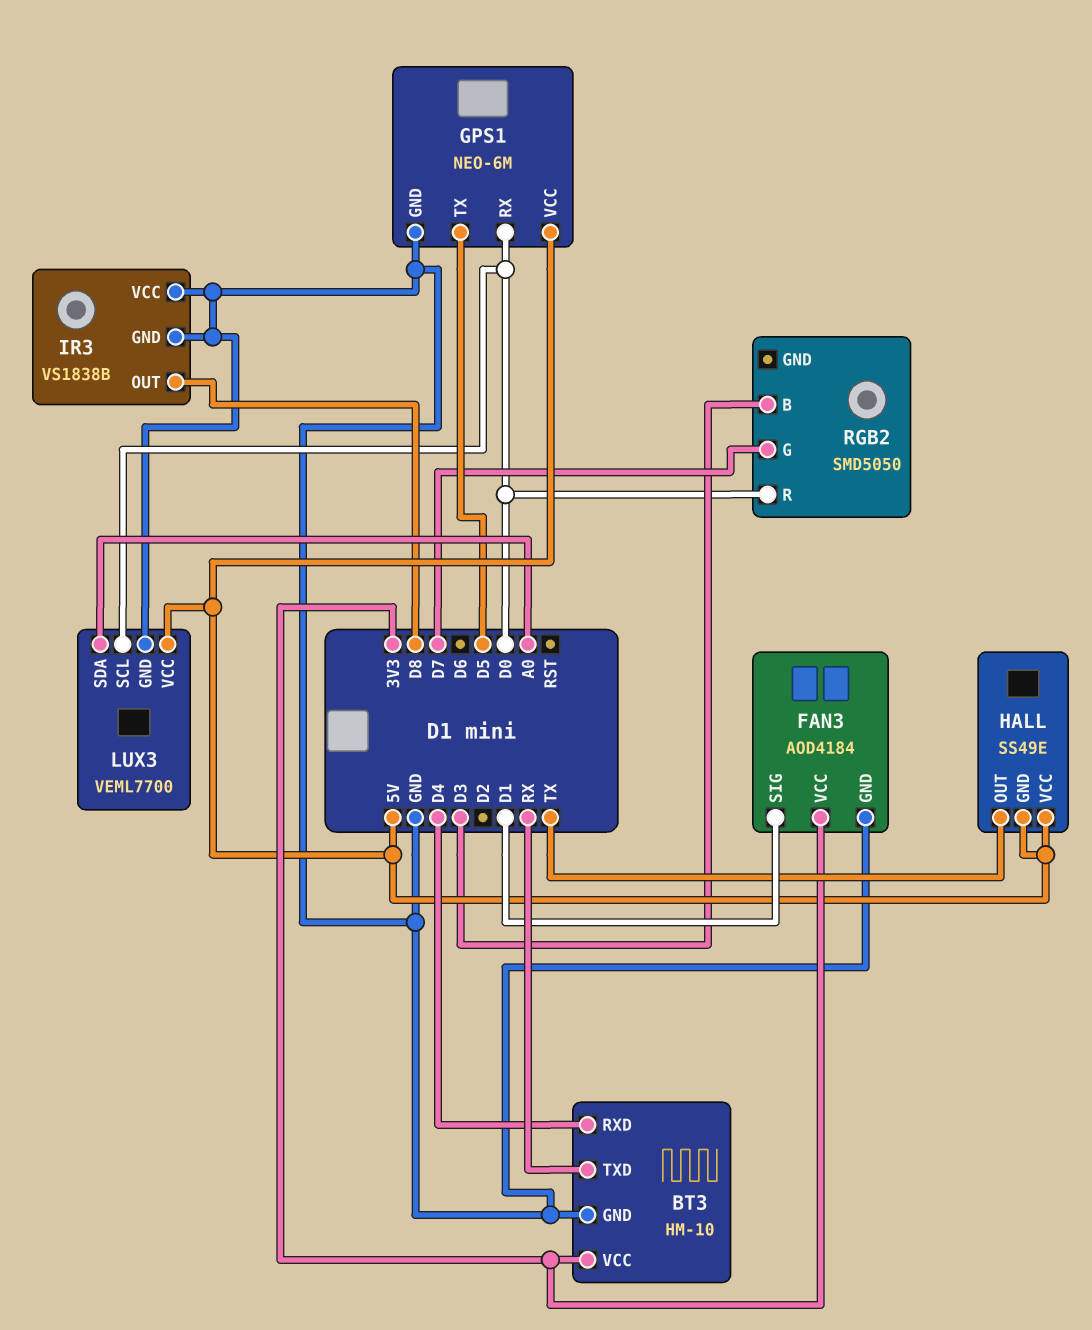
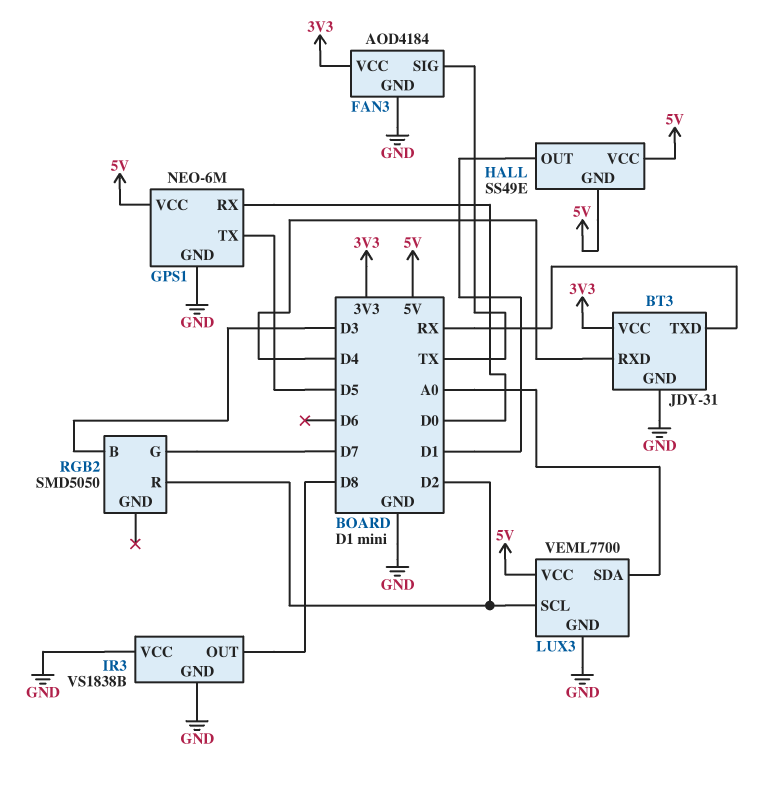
BT3: HM-10 -> JDY-31
FAN3 pin SIG: D1 -> TX
HALL pin OUT: TX -> D1
LUX3 pin SCL: D0 -> D2
RGB2 pin R: D0 -> D2

